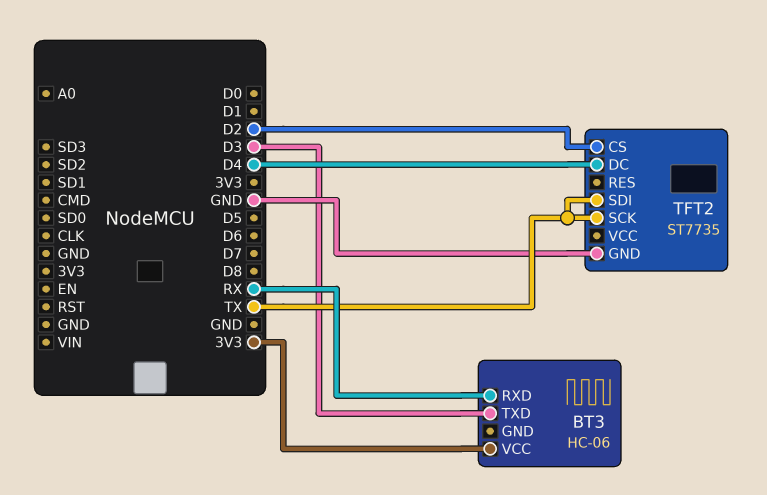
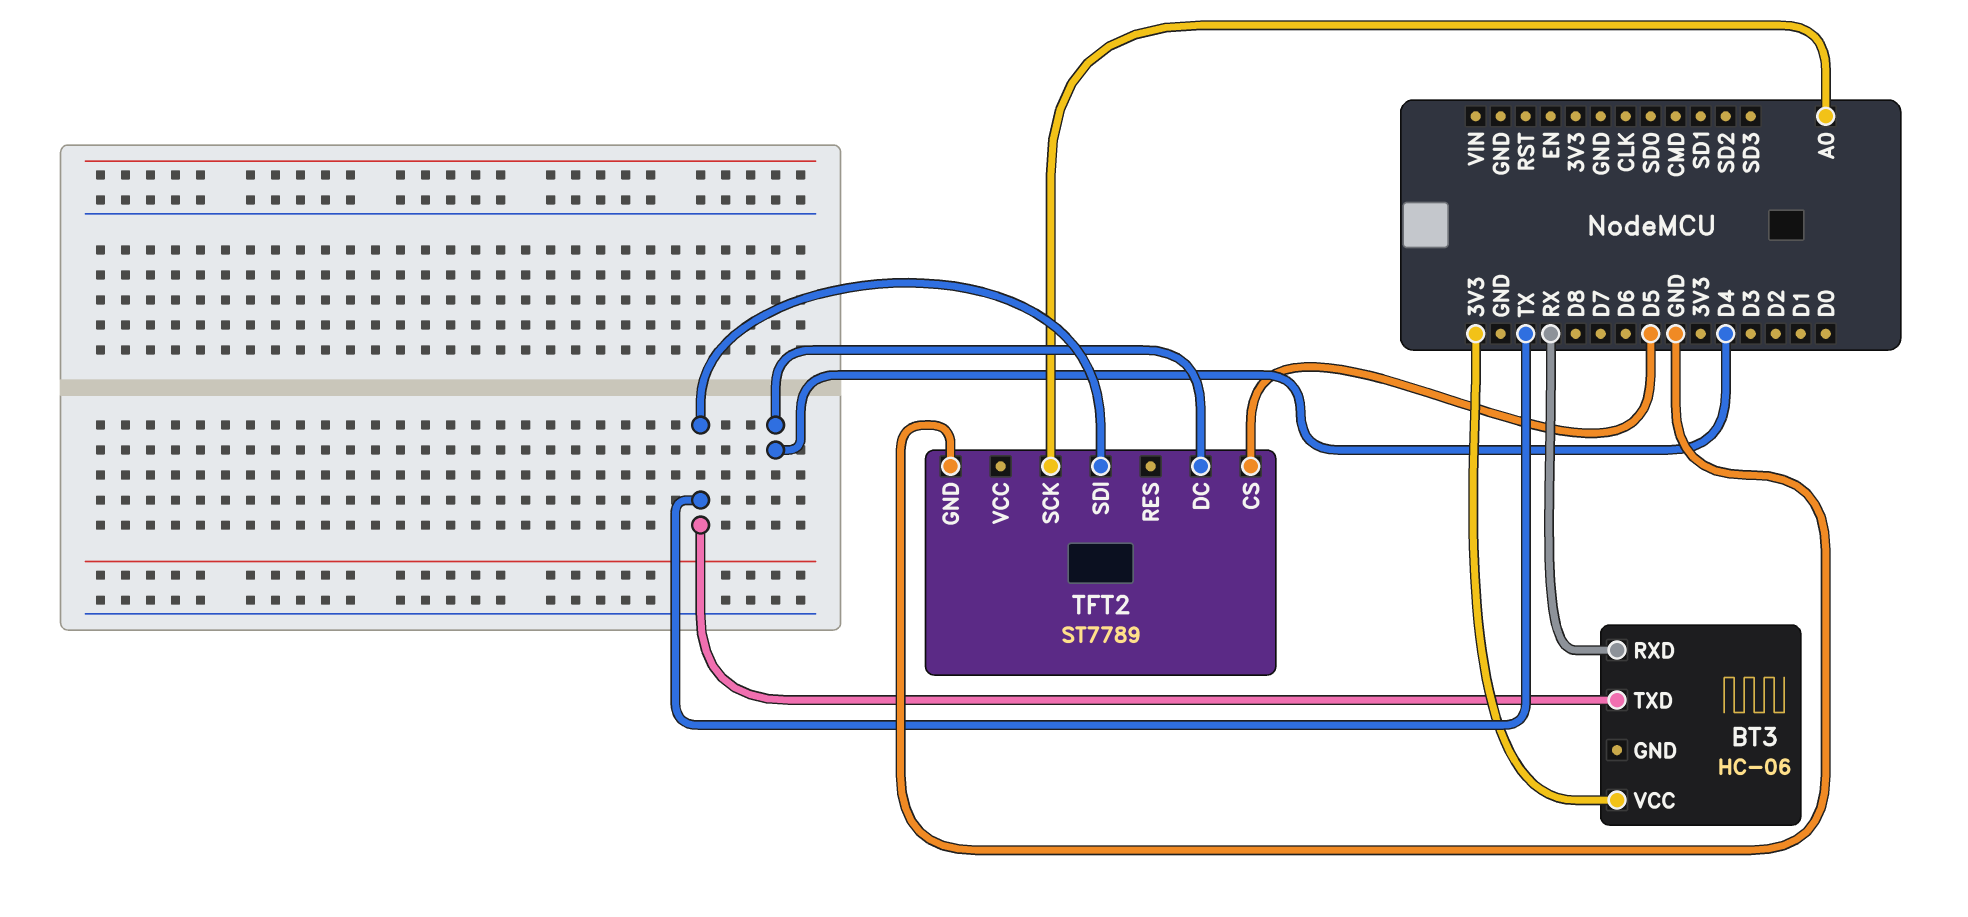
BT3 pin TXD: D3 -> TX
TFT2: ST7735 -> ST7789
TFT2 pin CS: D2 -> D5
TFT2 pin SCK: TX -> A0

